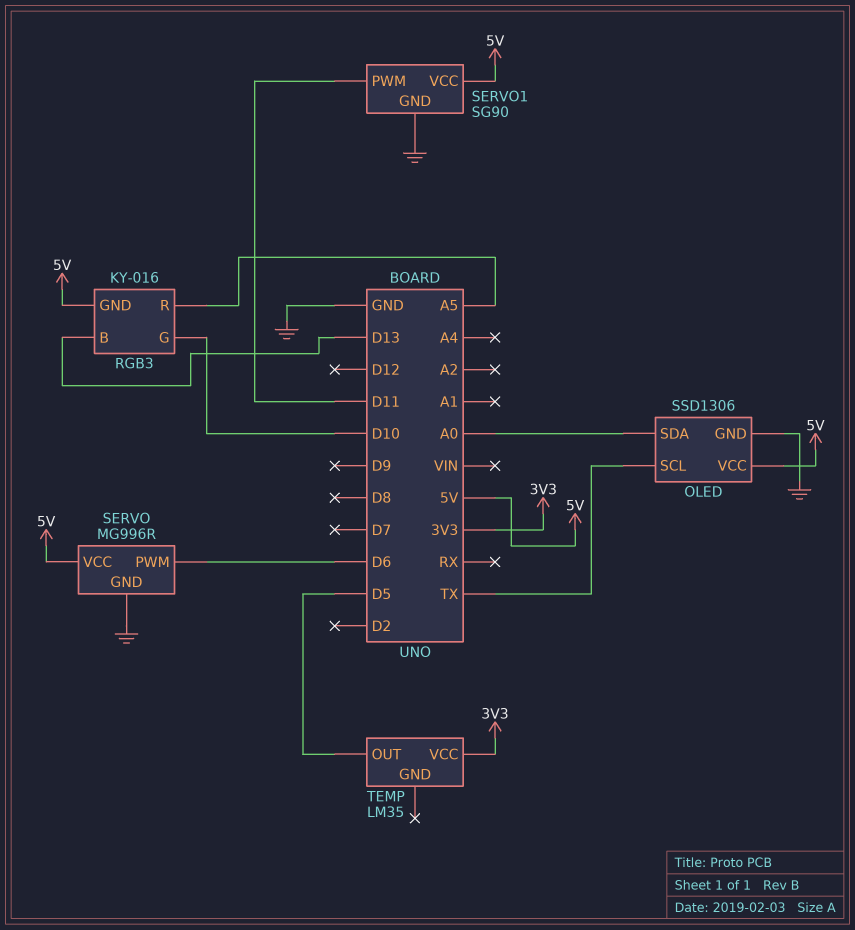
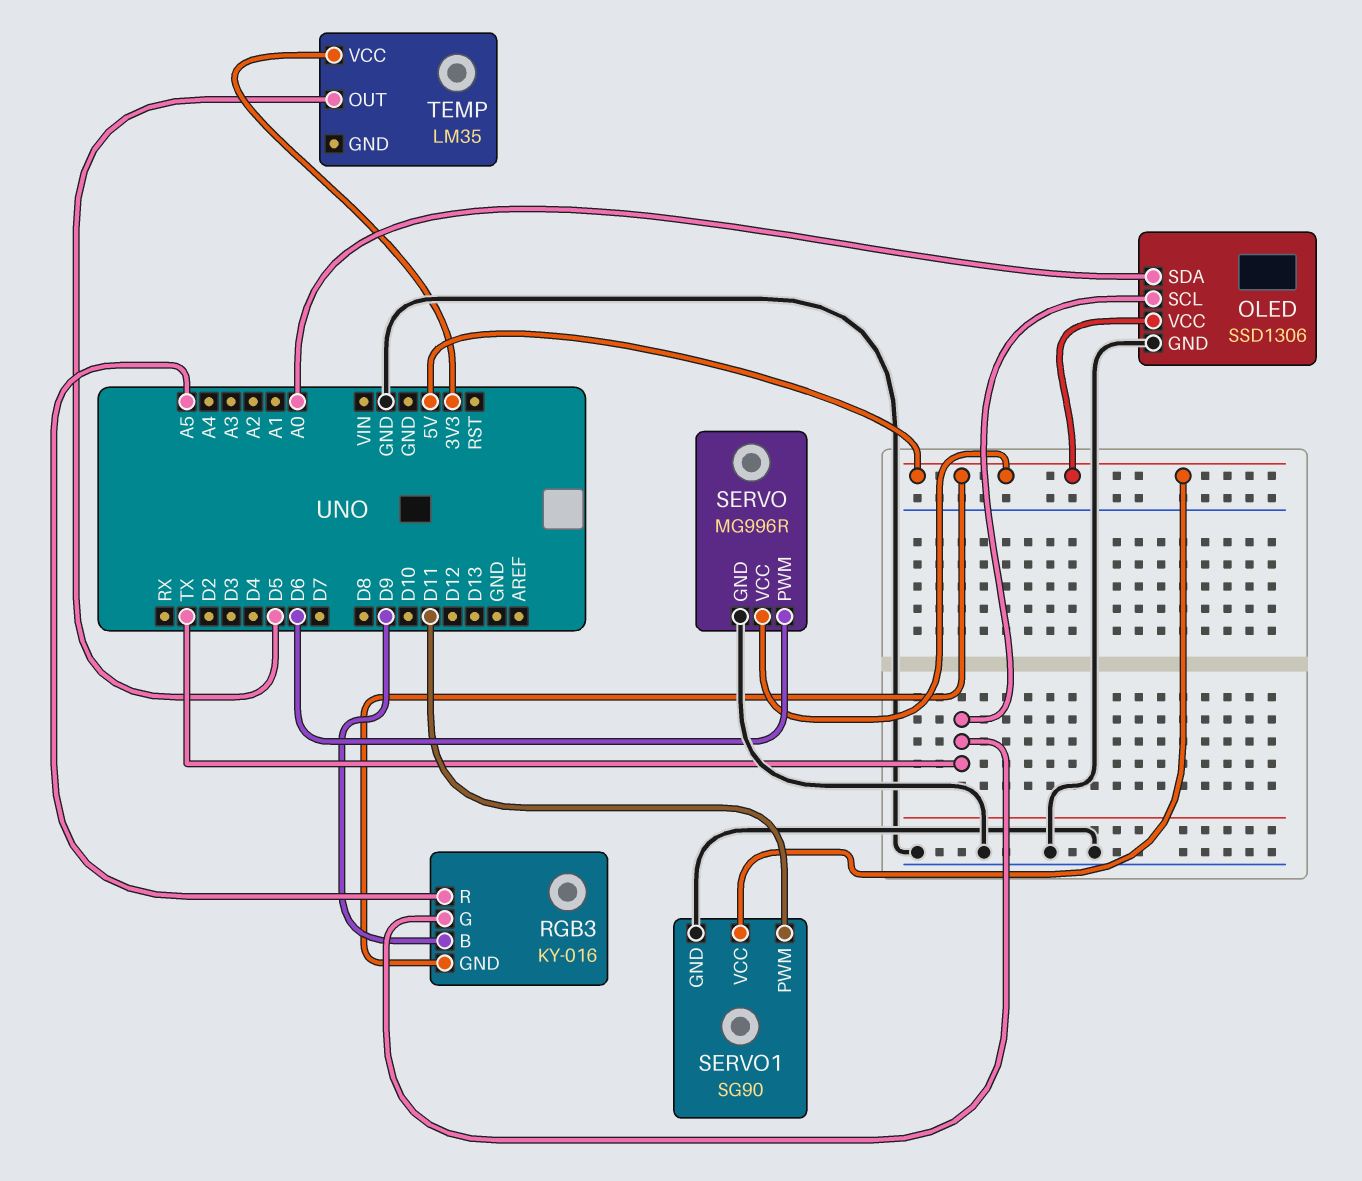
RGB3 pin B: D13 -> D9
RGB3 pin G: D10 -> TX

